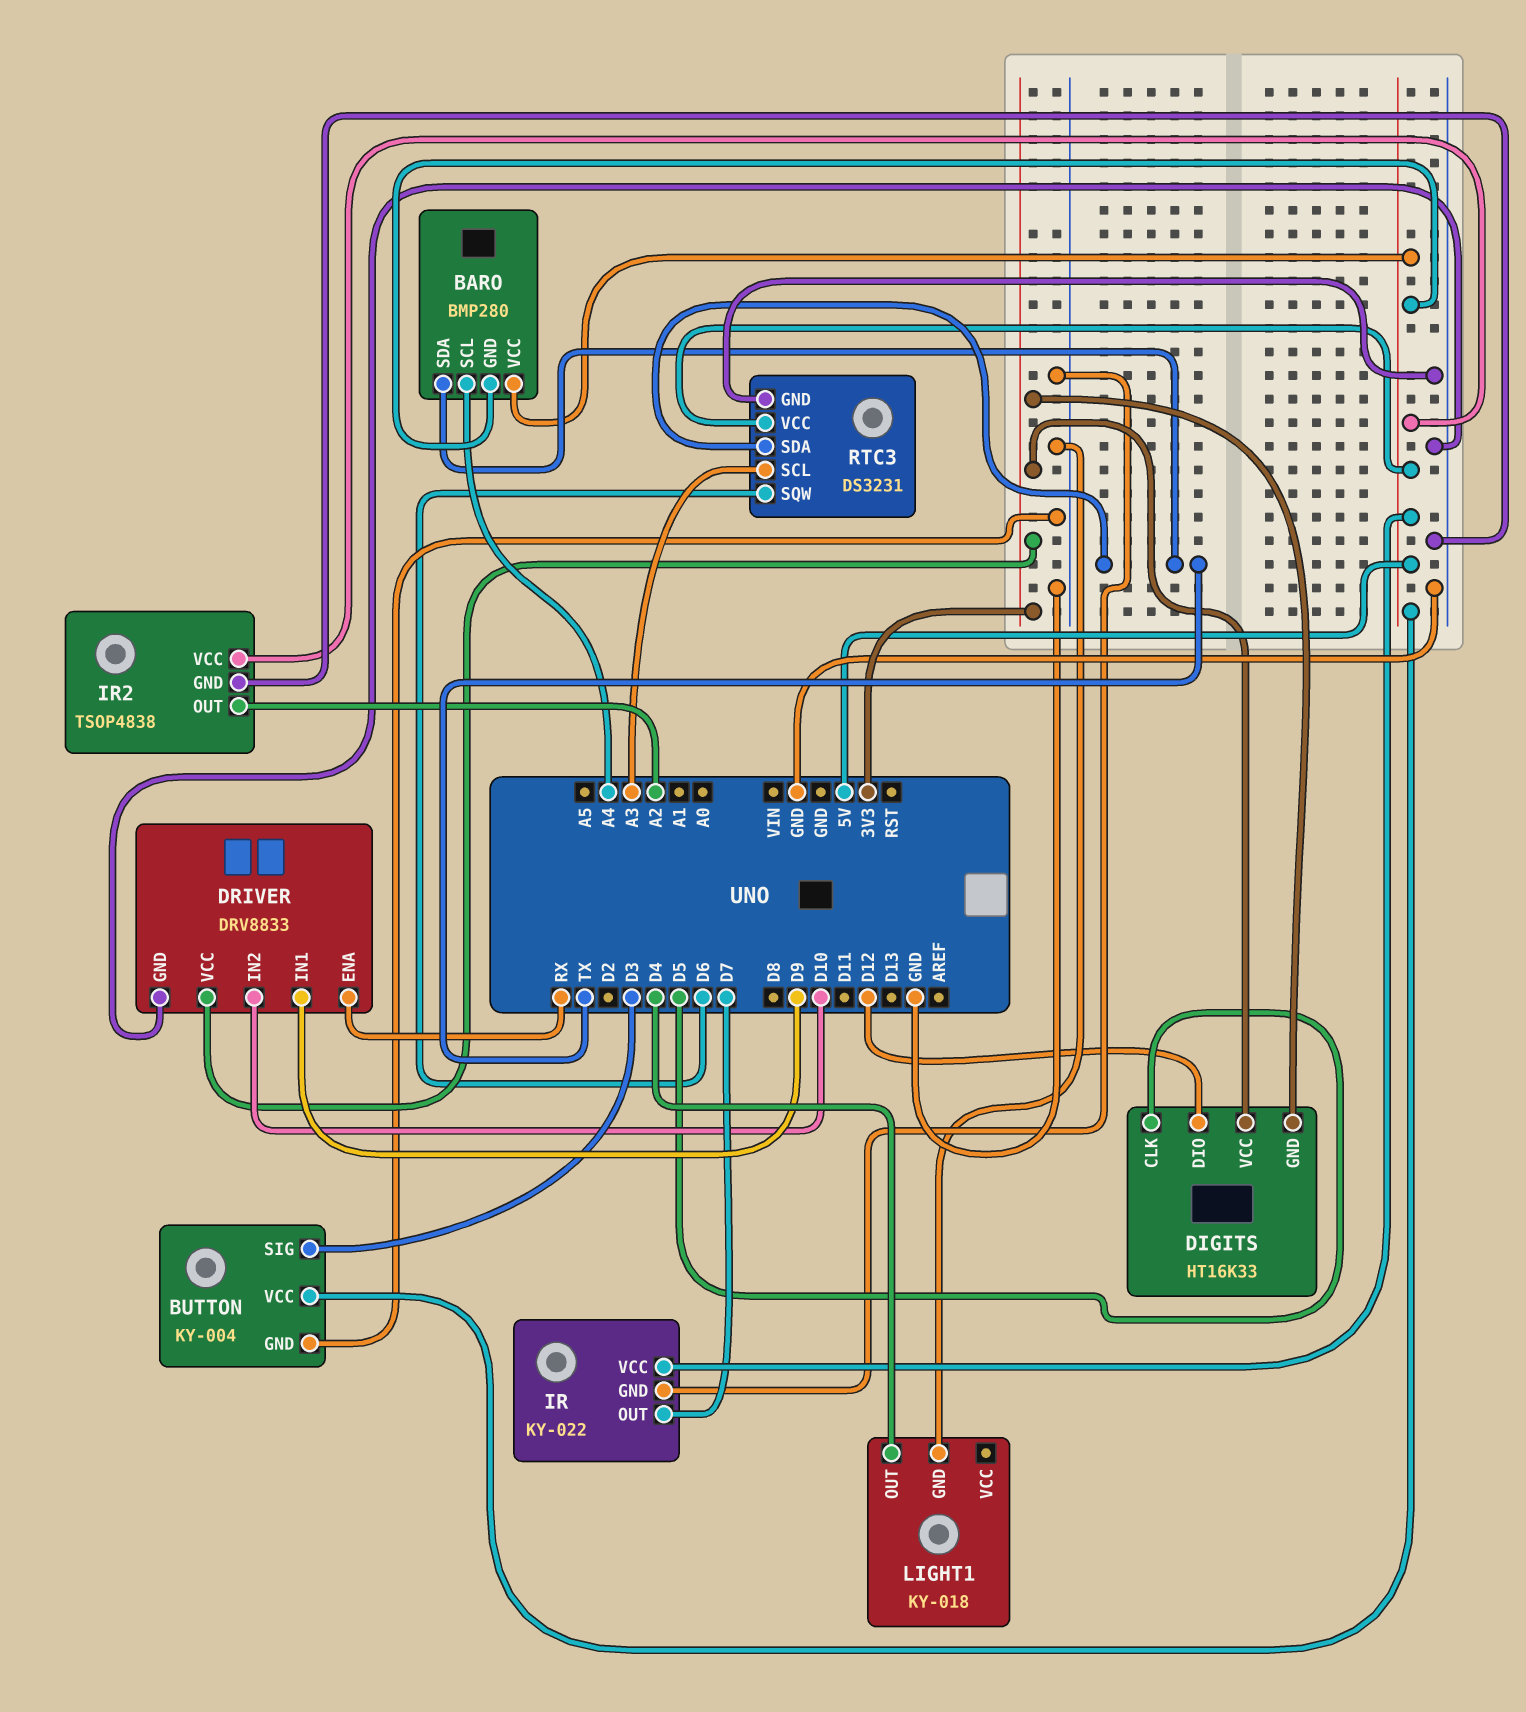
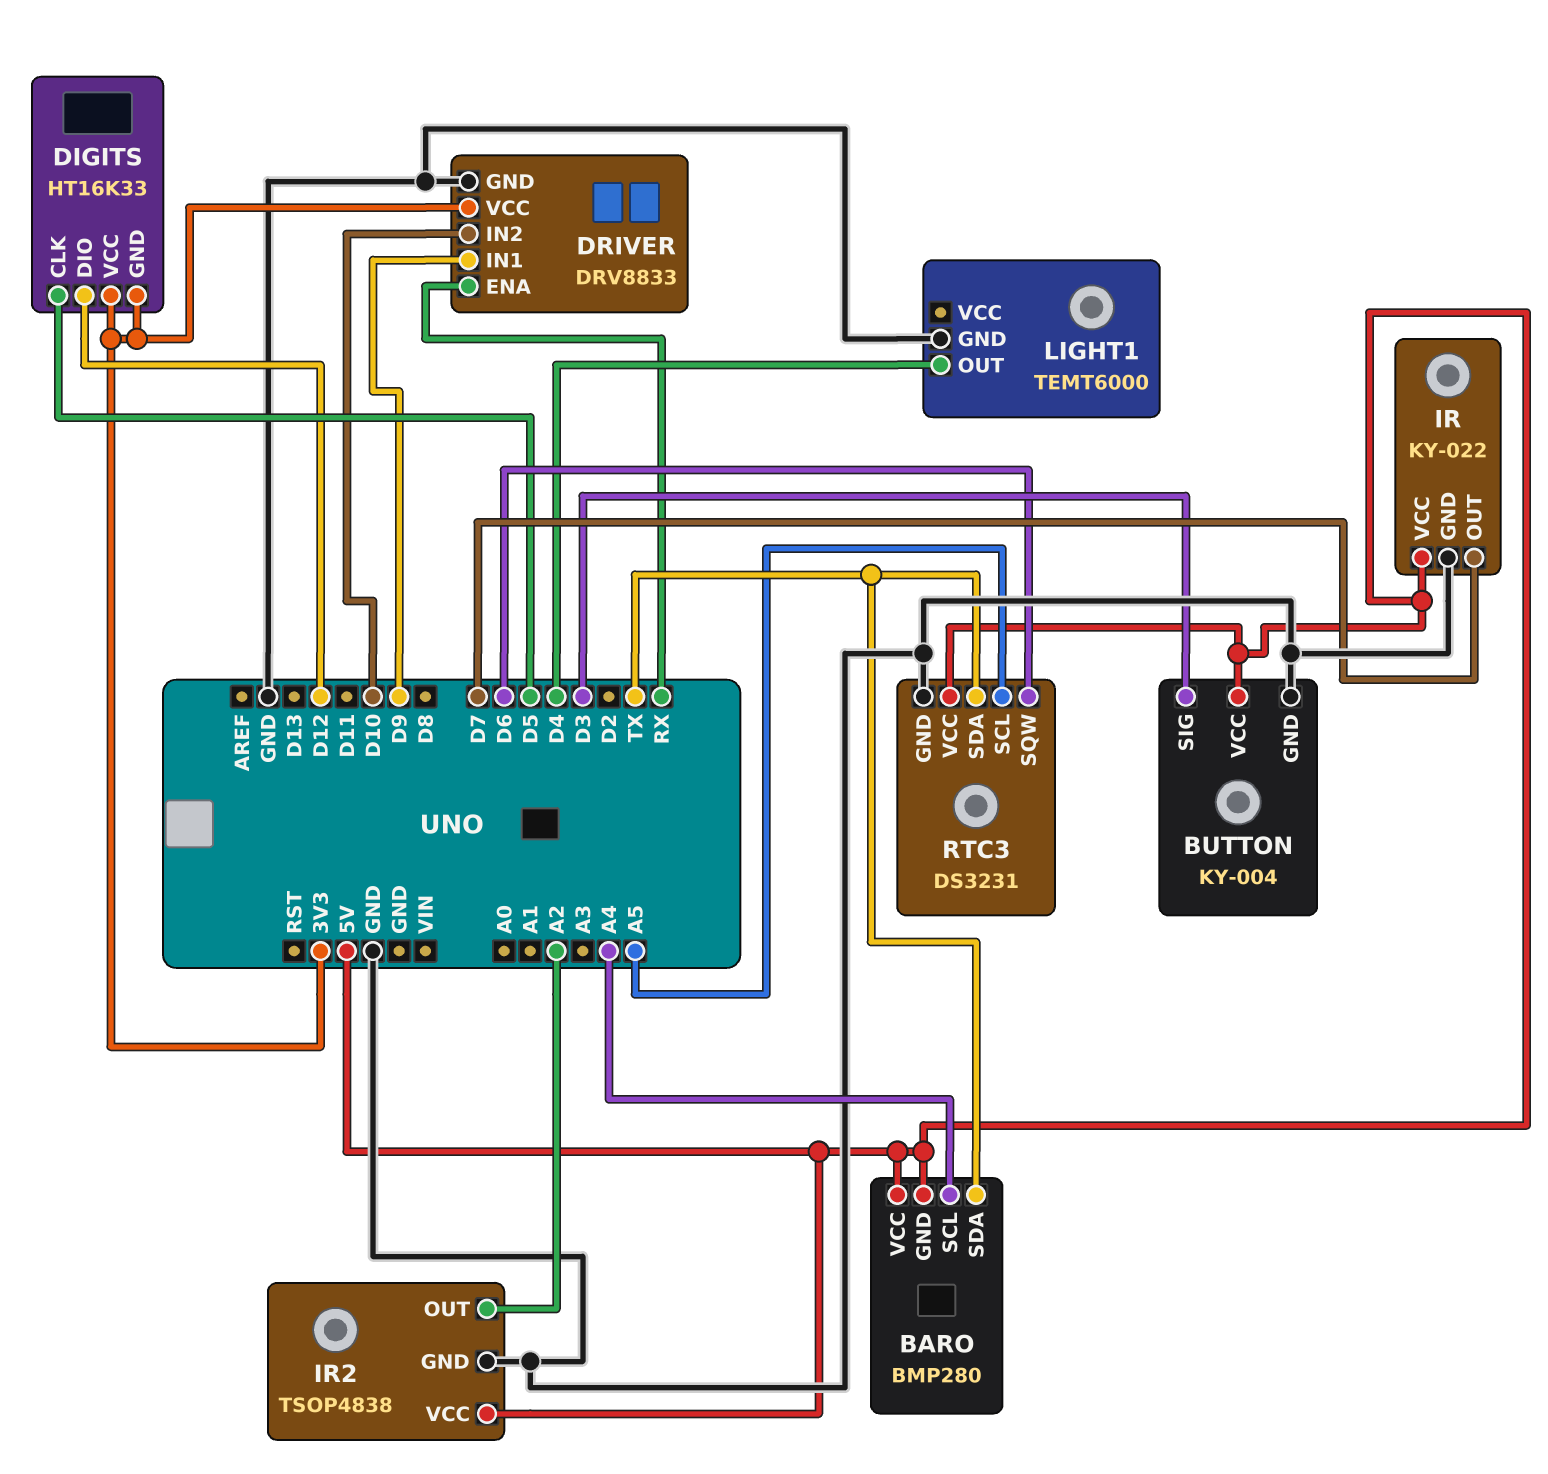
LIGHT1: KY-018 -> TEMT6000
RTC3 pin SCL: A3 -> A5

